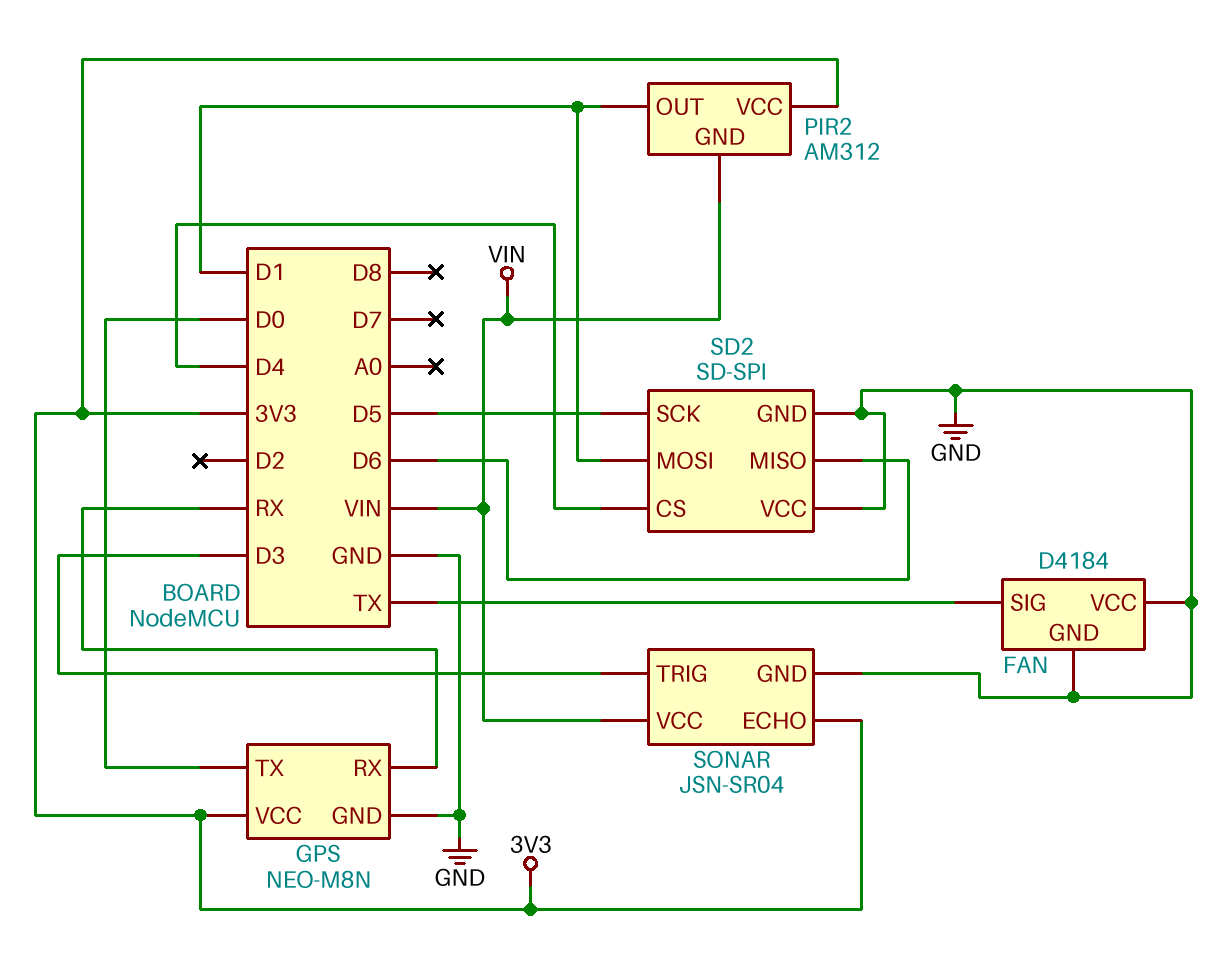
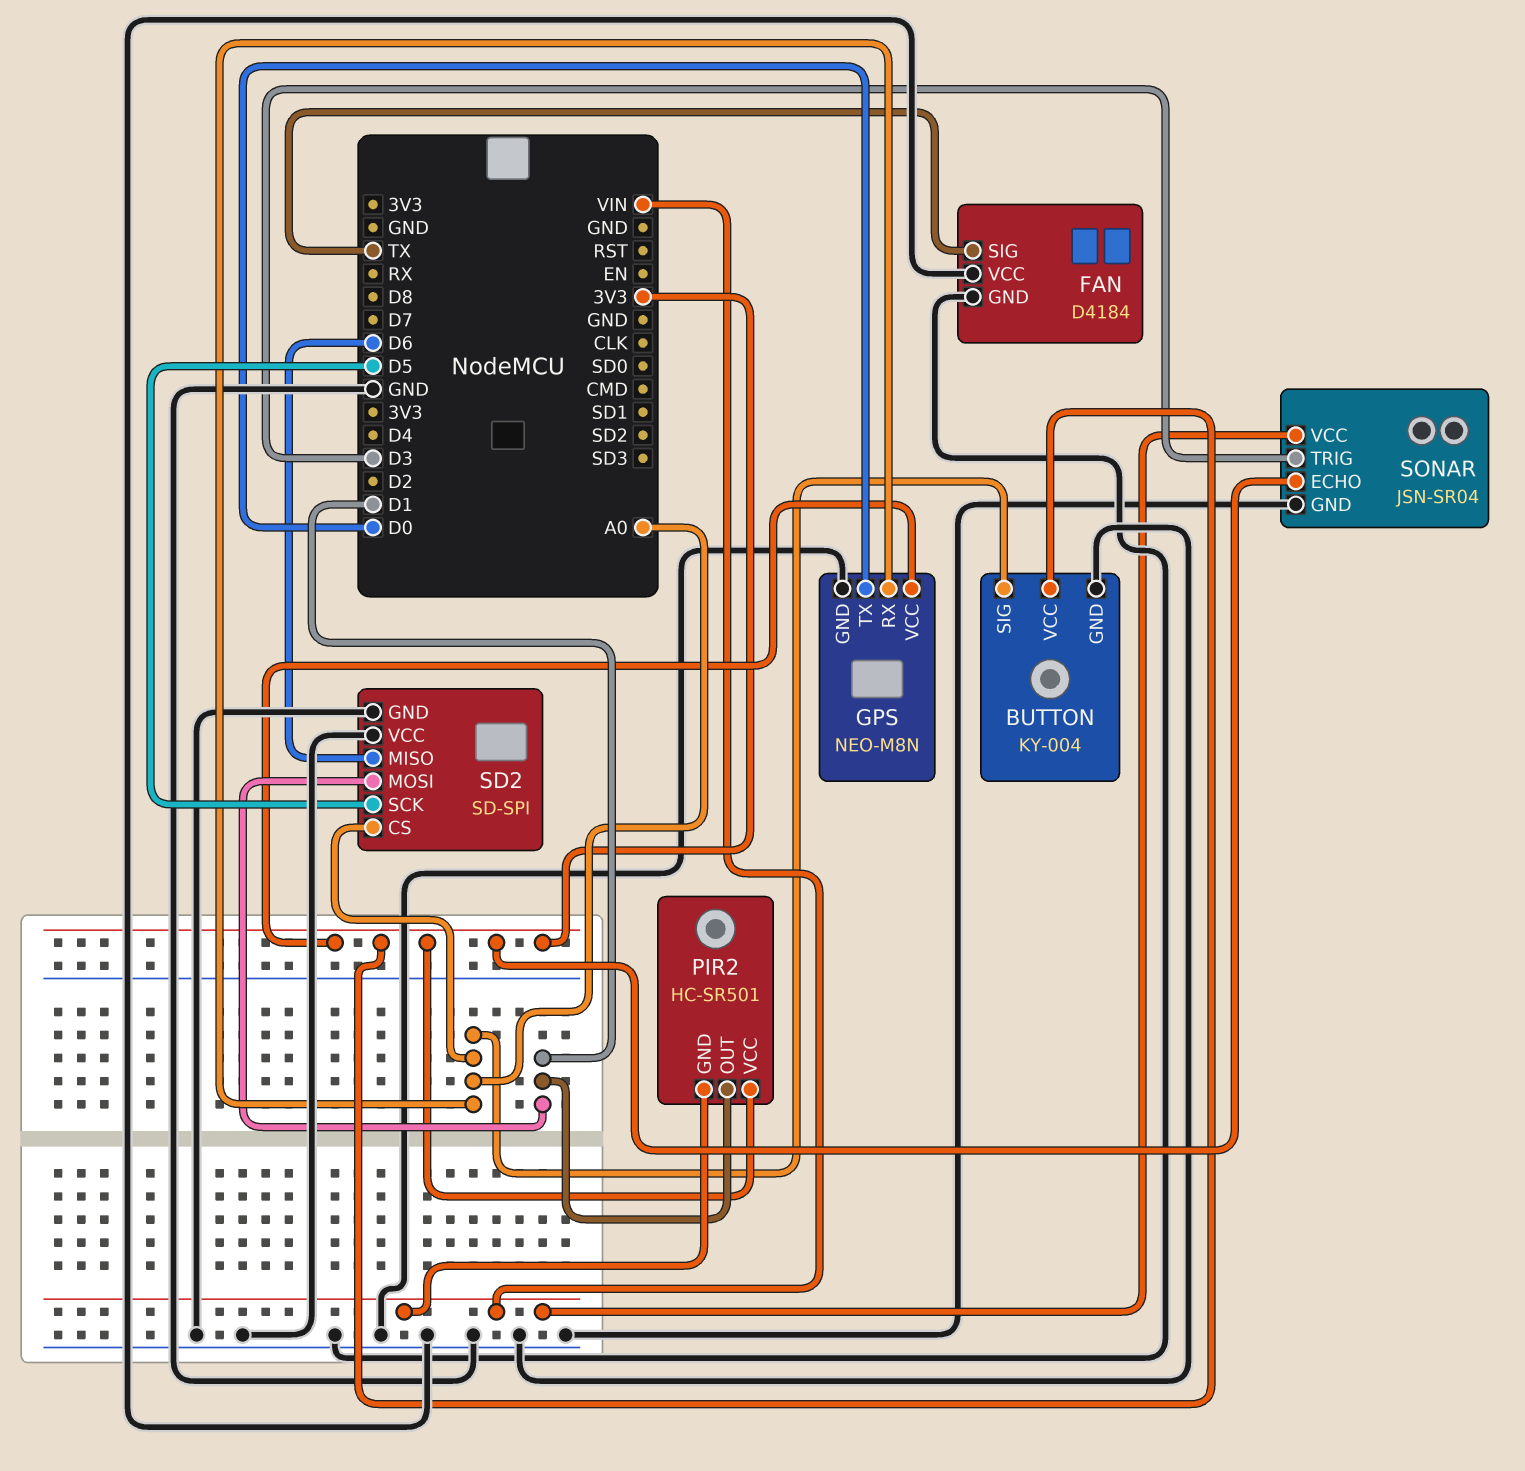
BUTTON: none -> KY-004
BUTTON pin GND: none -> GND
BUTTON pin SIG: none -> A0
BUTTON pin VCC: none -> 3V3
GPS pin RX: RX -> A0
PIR2: AM312 -> HC-SR501
SD2 pin CS: D4 -> A0

